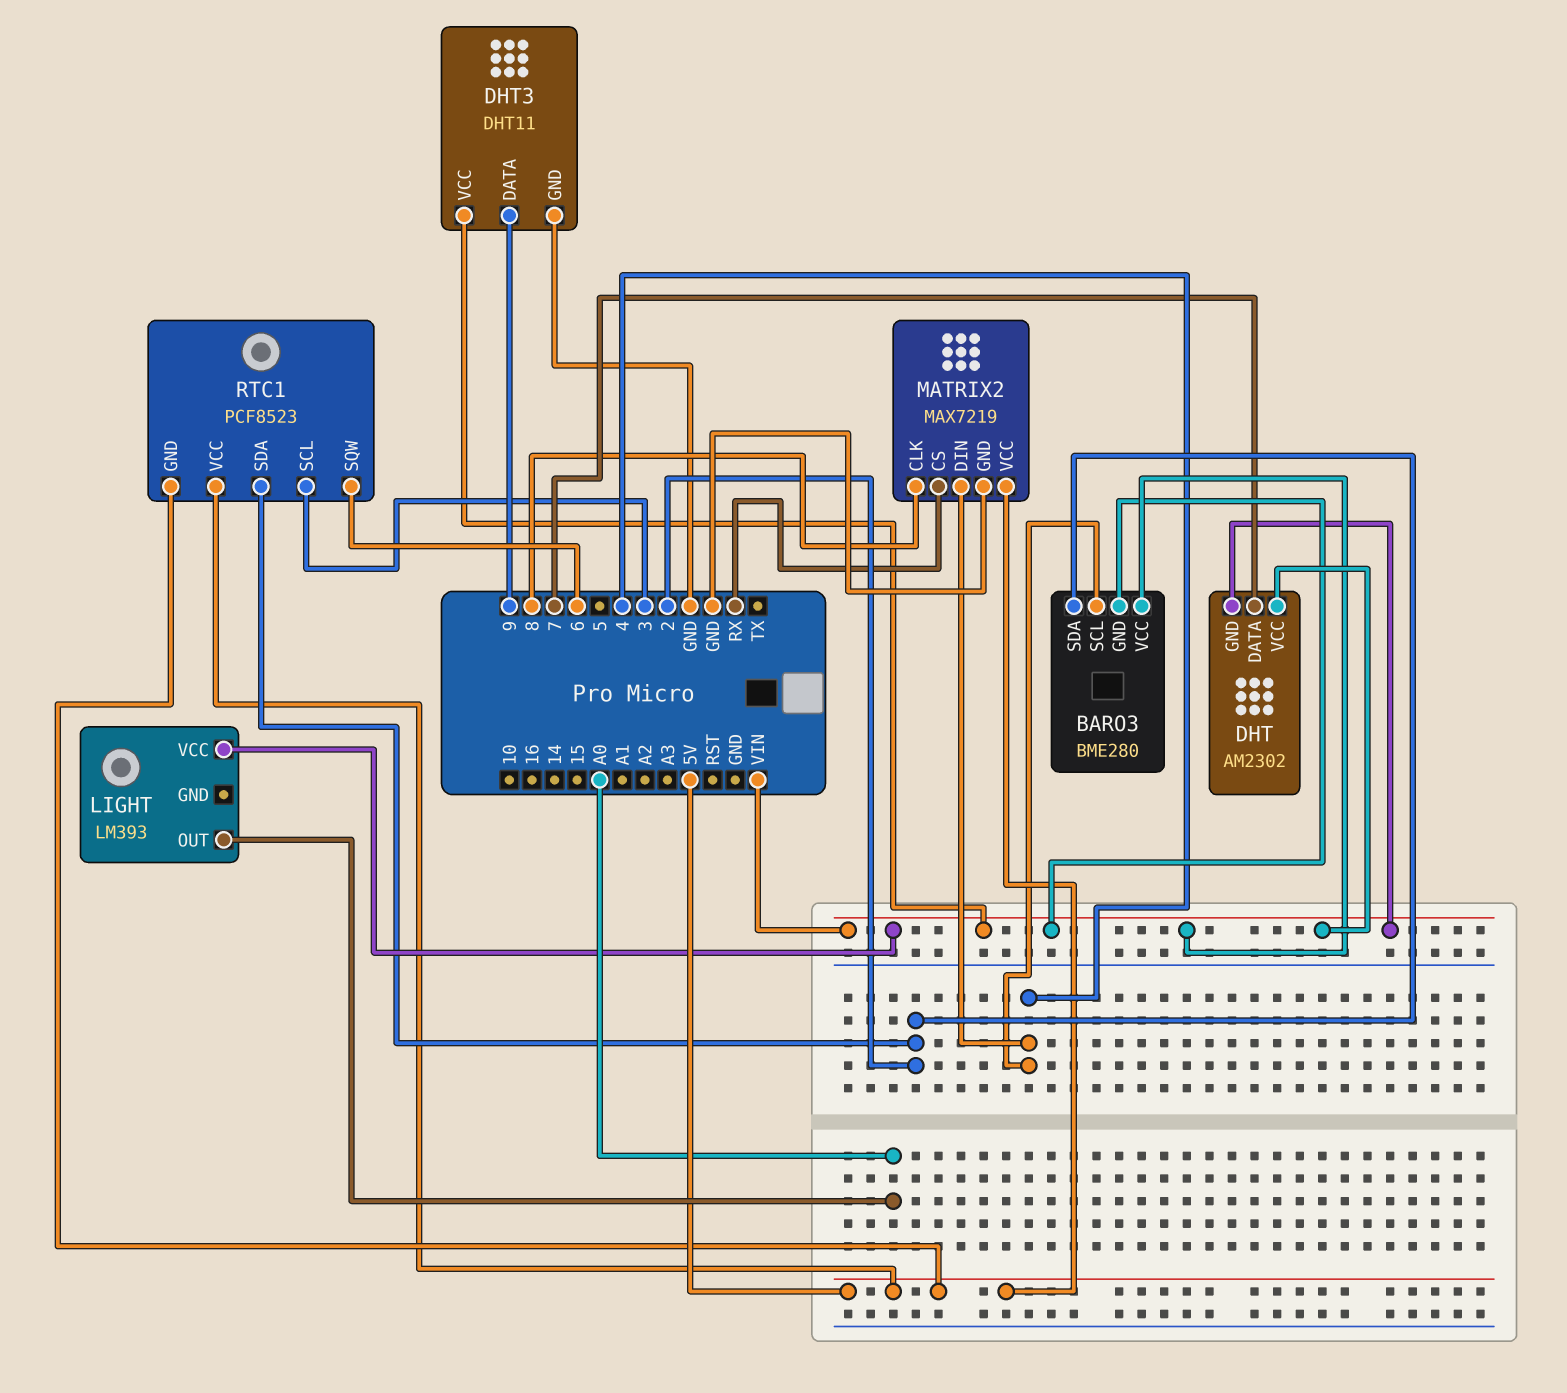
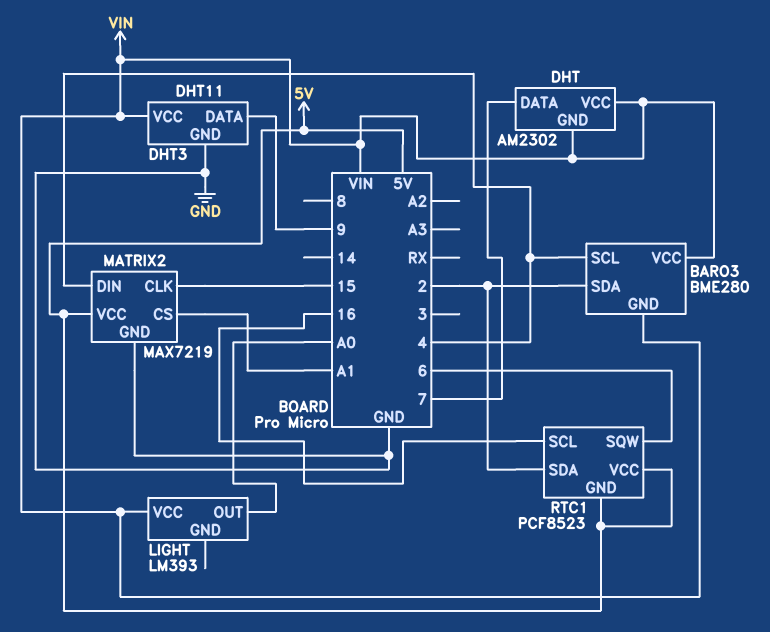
MATRIX2 pin CLK: 8 -> 15
MATRIX2 pin CS: RX -> A1
RTC1 pin SCL: 3 -> 16

